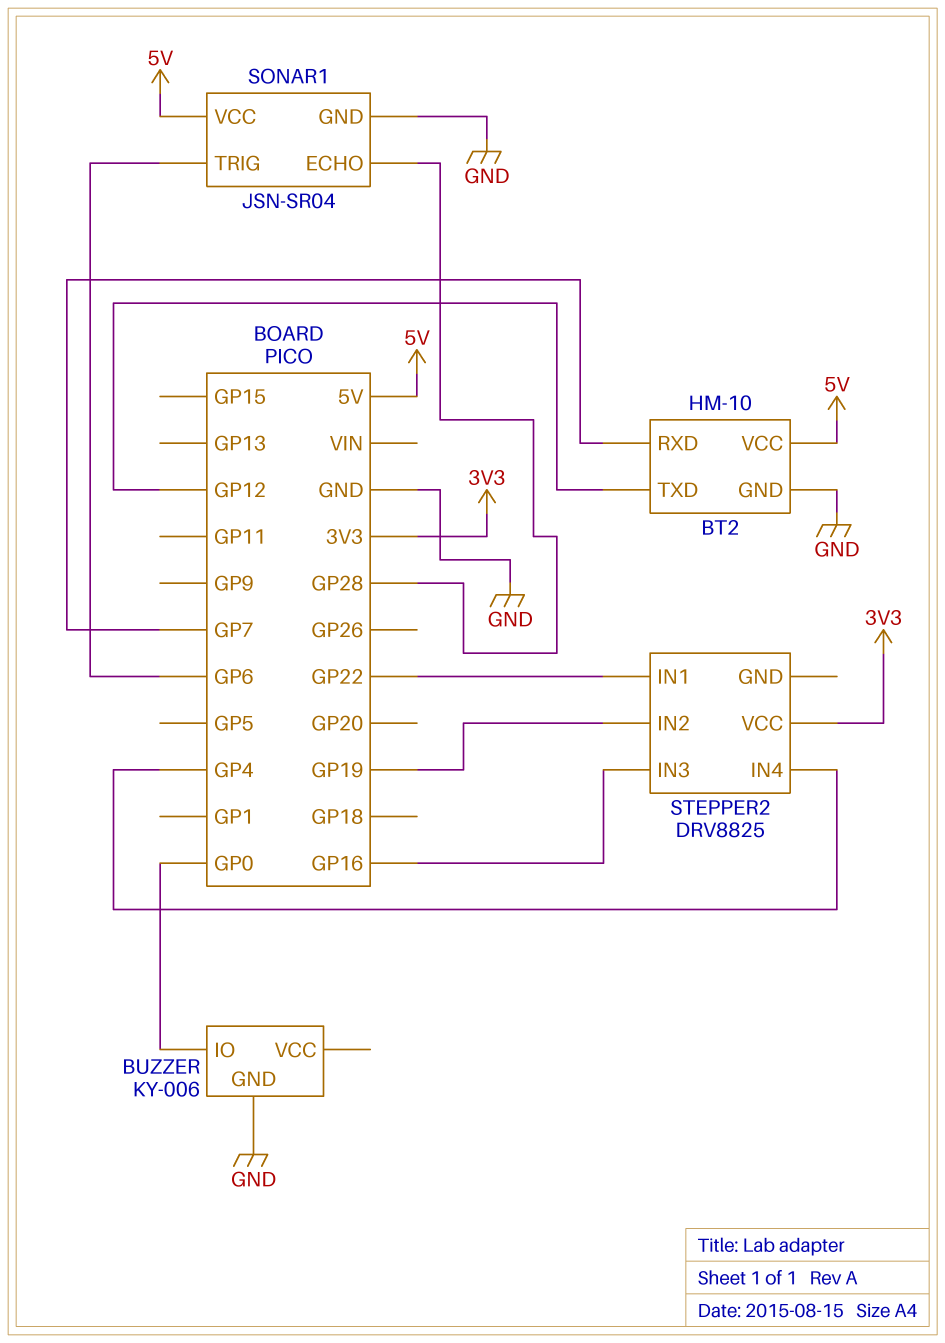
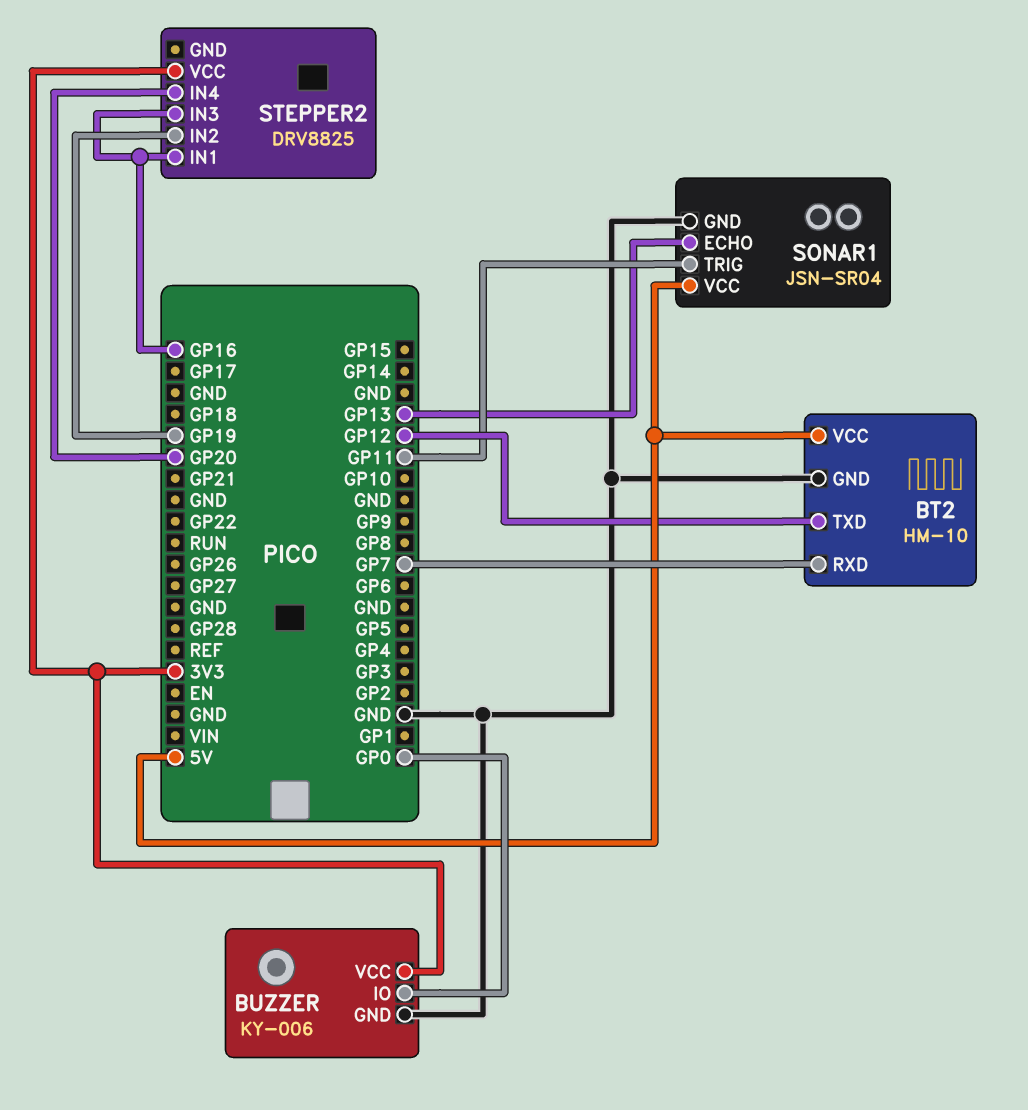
BUZZER pin VCC: none -> 3V3
SONAR1 pin ECHO: GP28 -> GP13
SONAR1 pin TRIG: GP6 -> GP11
STEPPER2 pin IN1: GP22 -> GP16
STEPPER2 pin IN4: GP4 -> GP20

